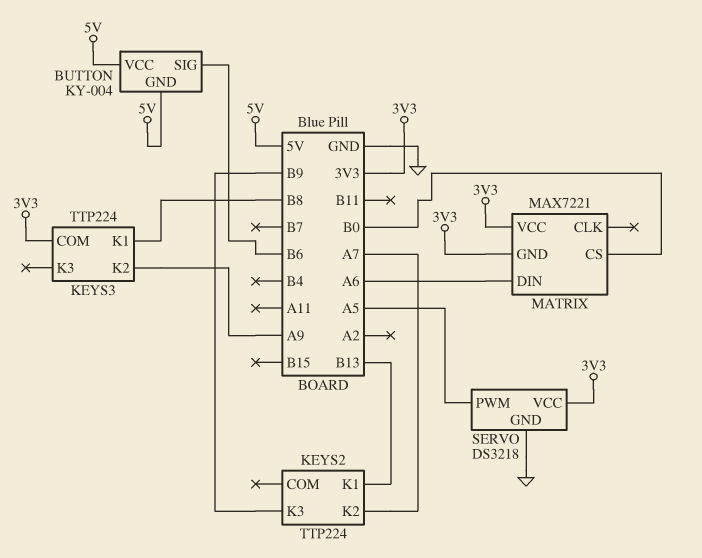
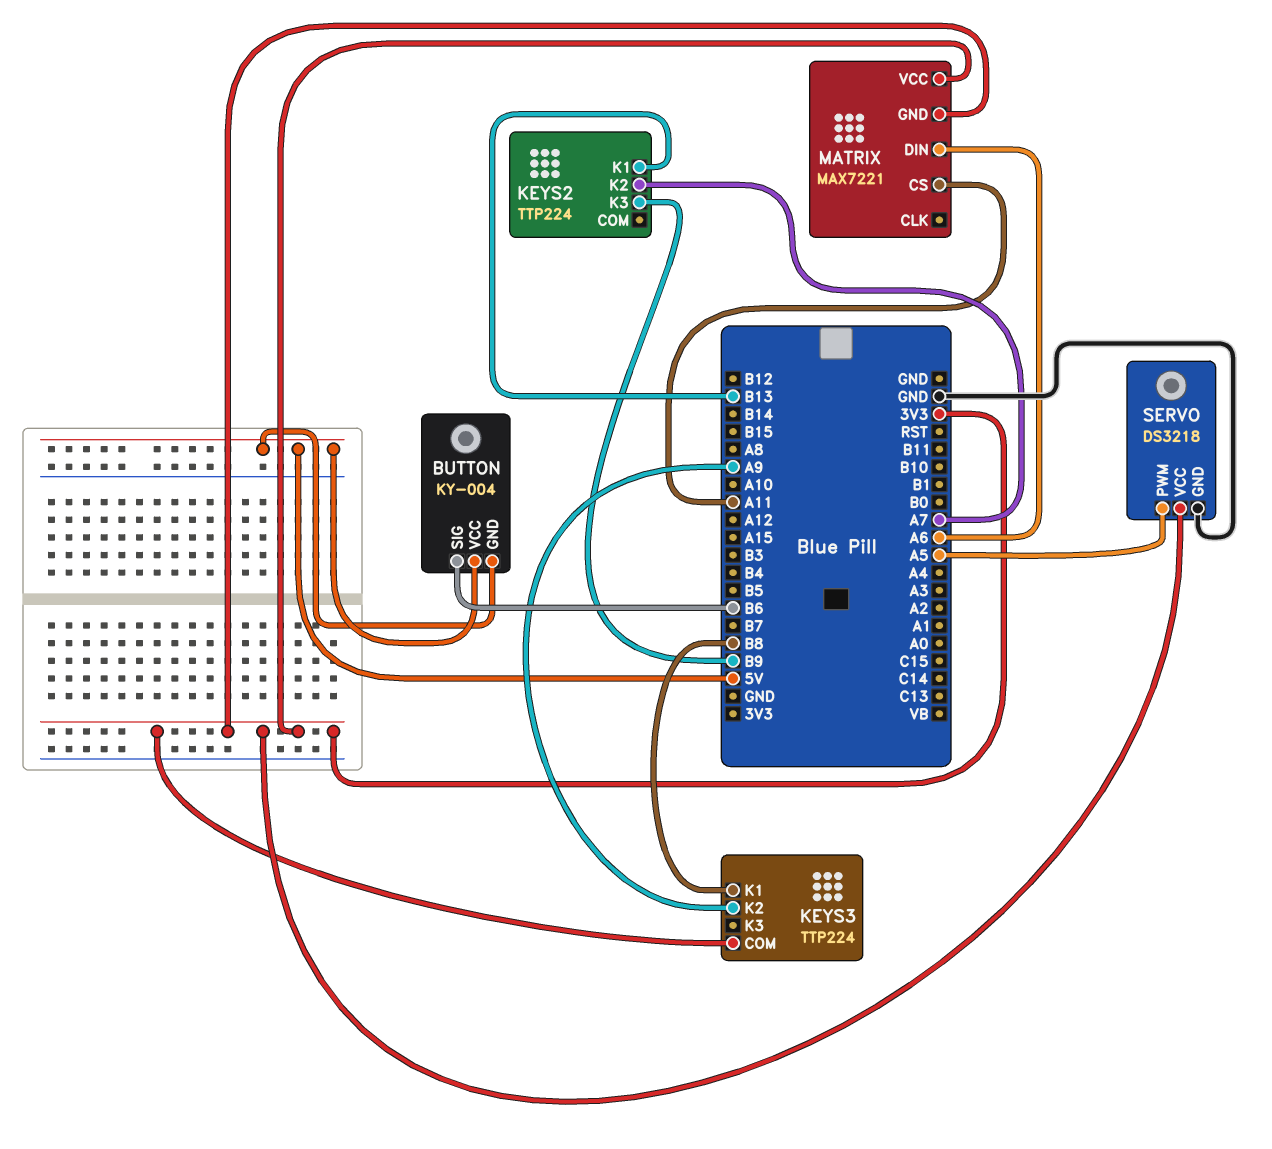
MATRIX pin CS: B0 -> A11

